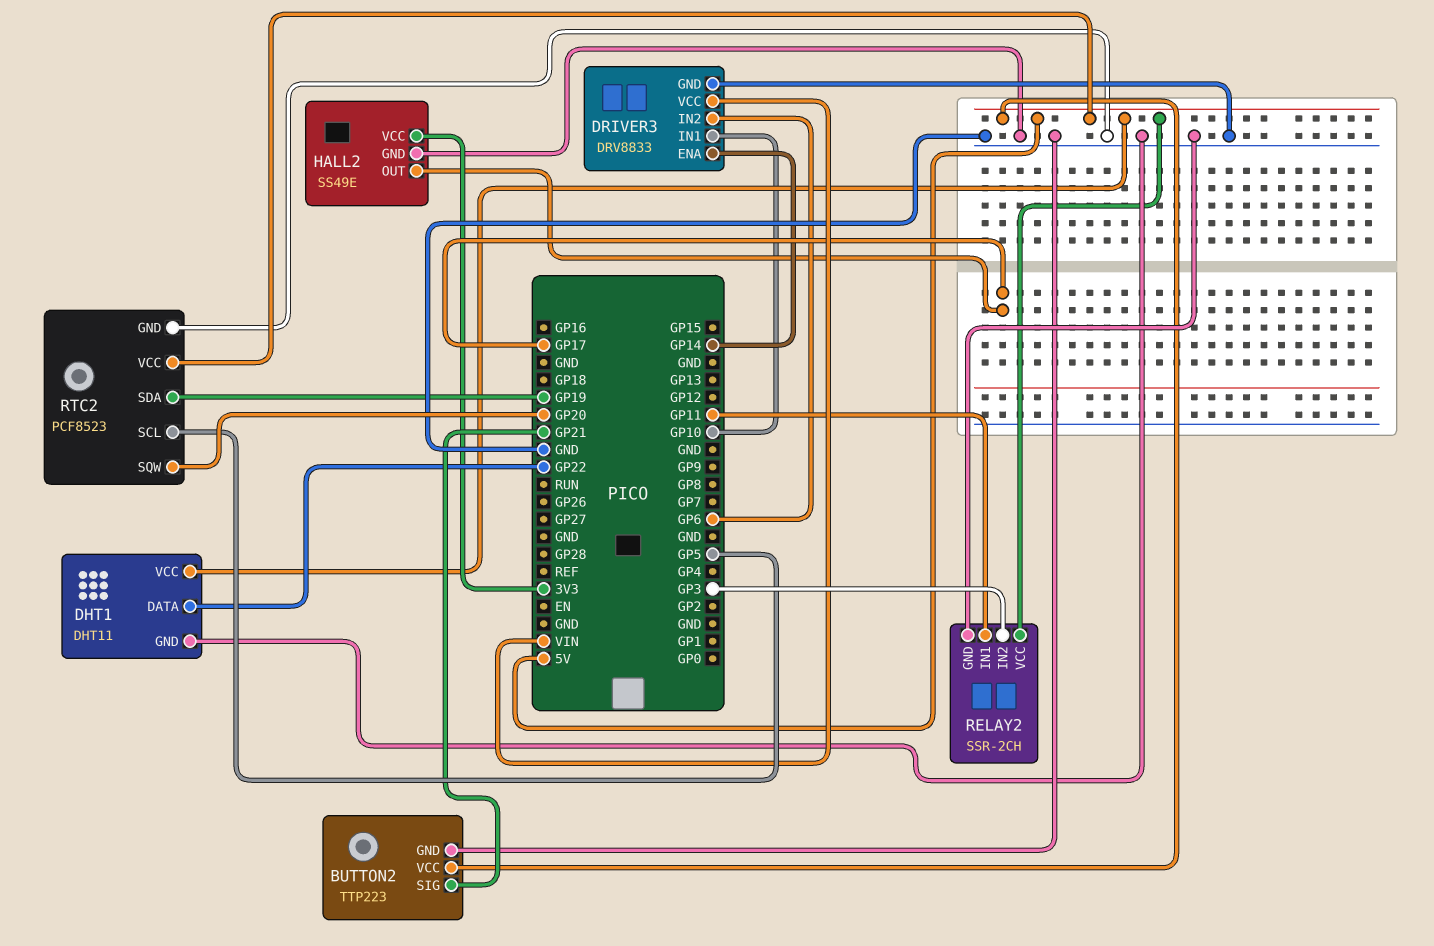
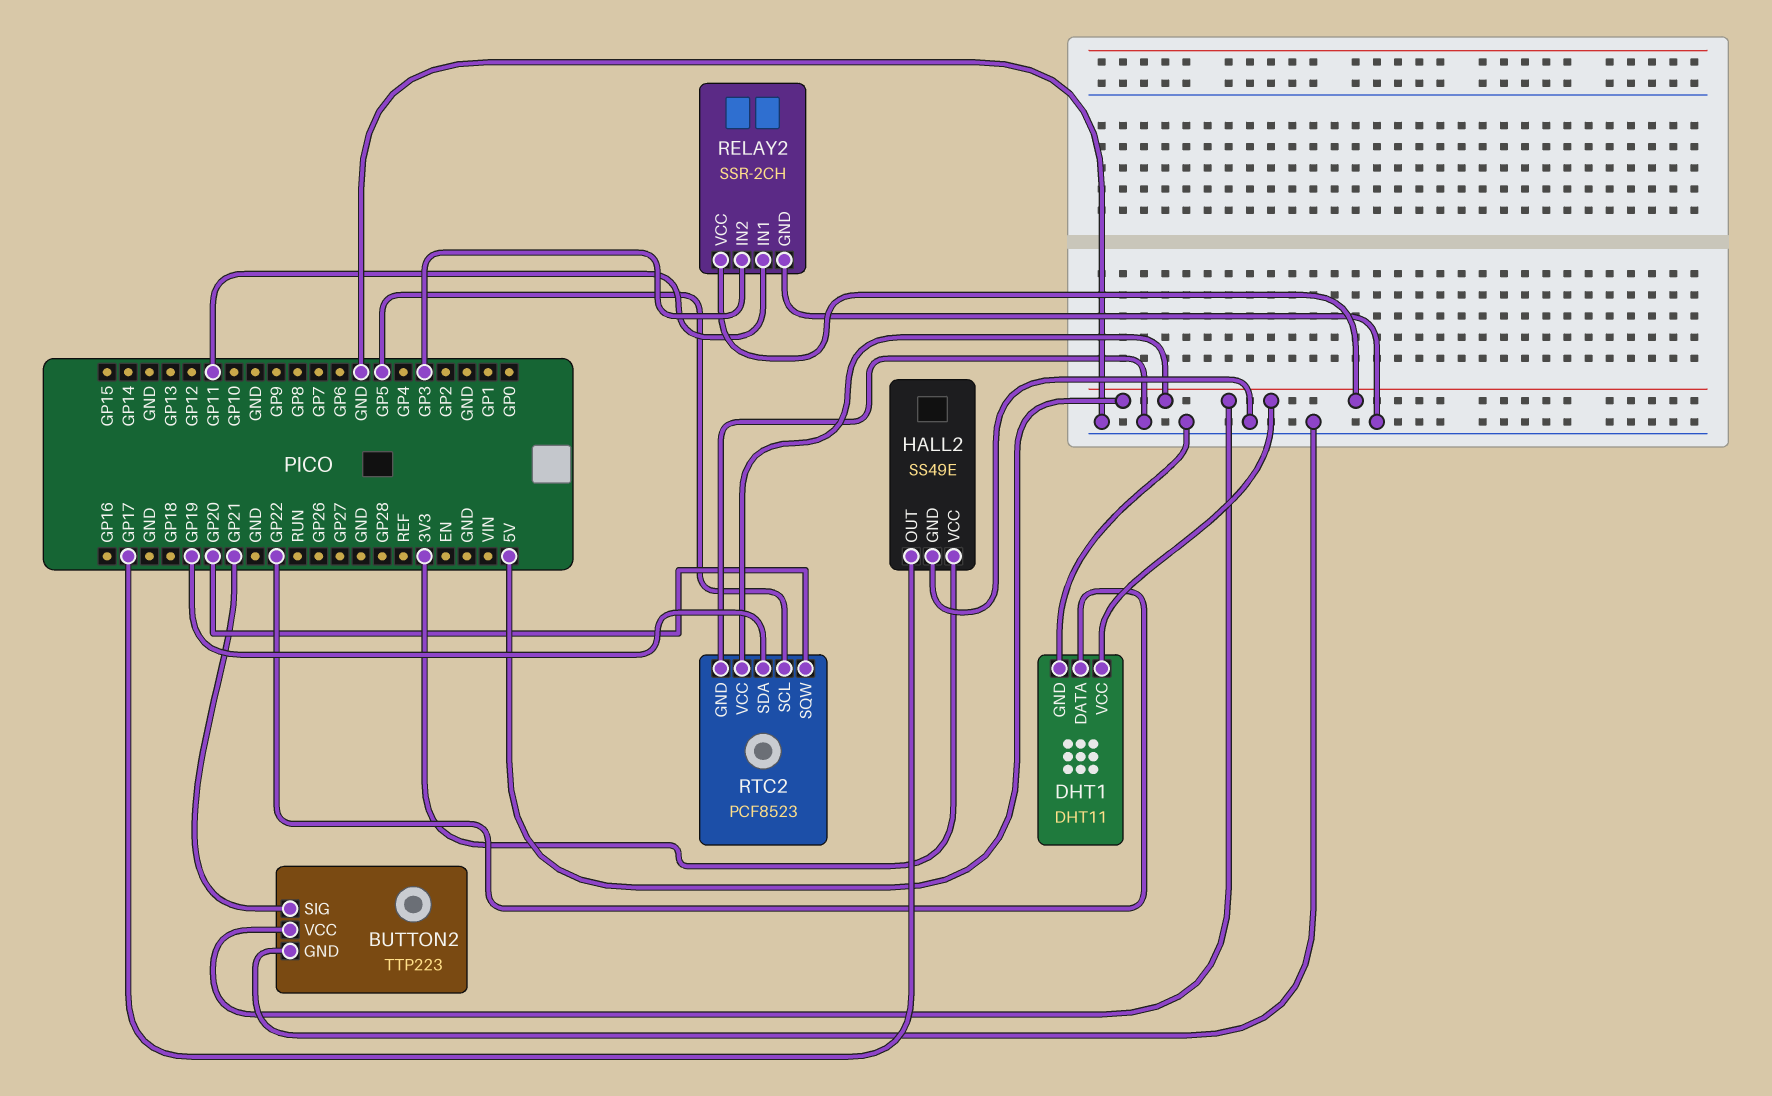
DRIVER3: DRV8833 -> none
DRIVER3 pin ENA: GP14 -> none
DRIVER3 pin GND: GND -> none
DRIVER3 pin IN1: GP10 -> none
DRIVER3 pin IN2: GP6 -> none
DRIVER3 pin VCC: VIN -> none

